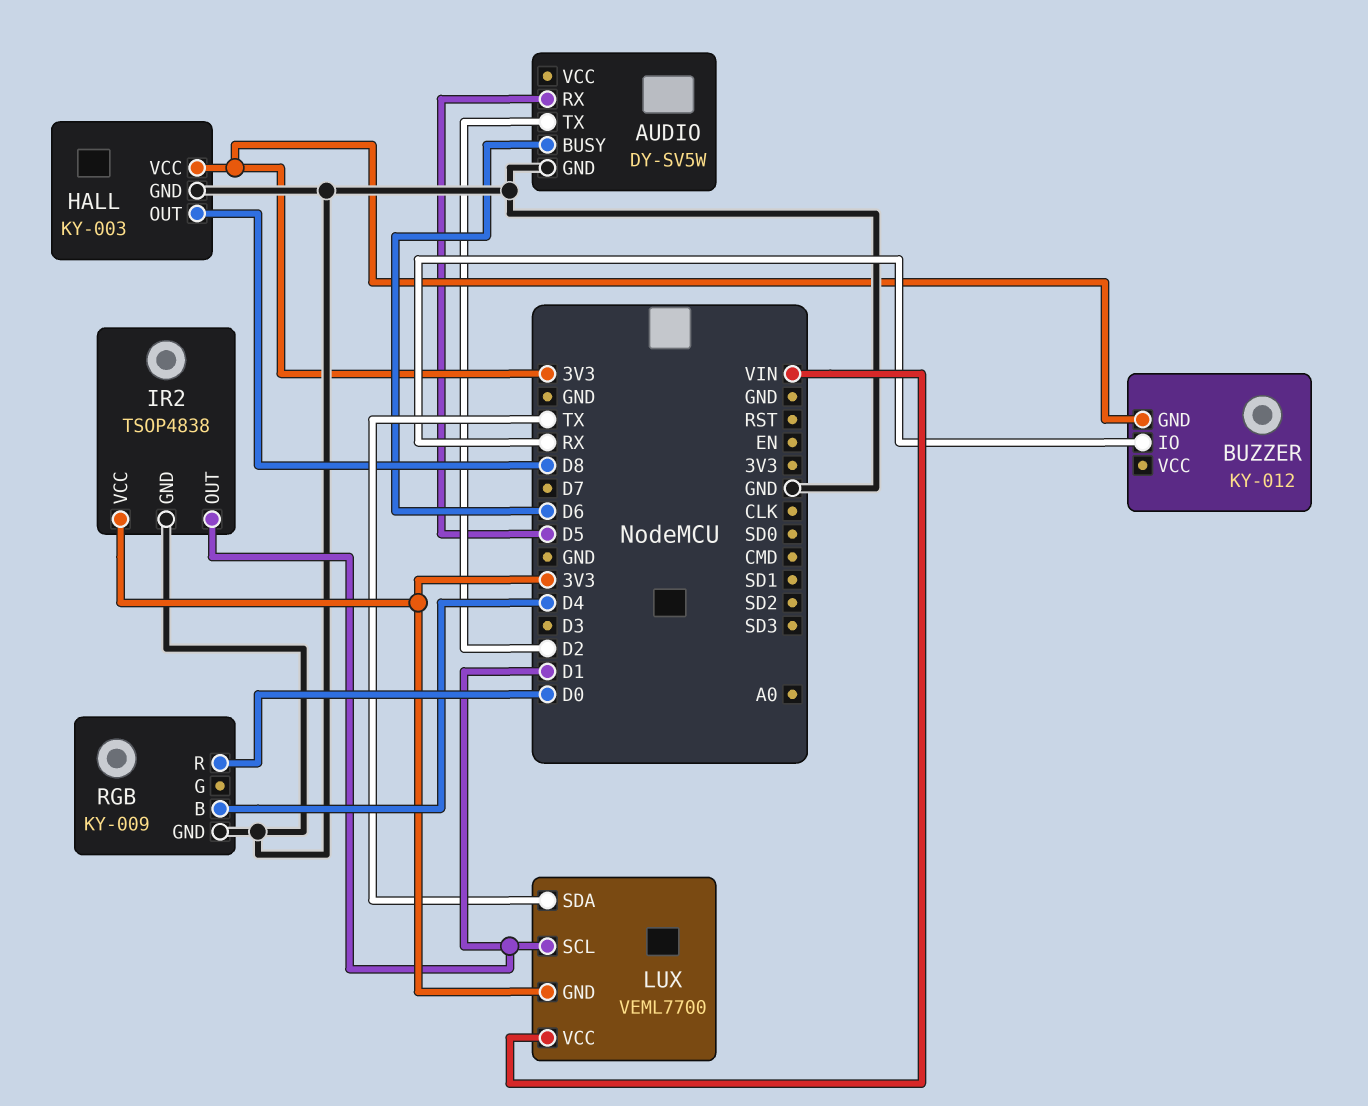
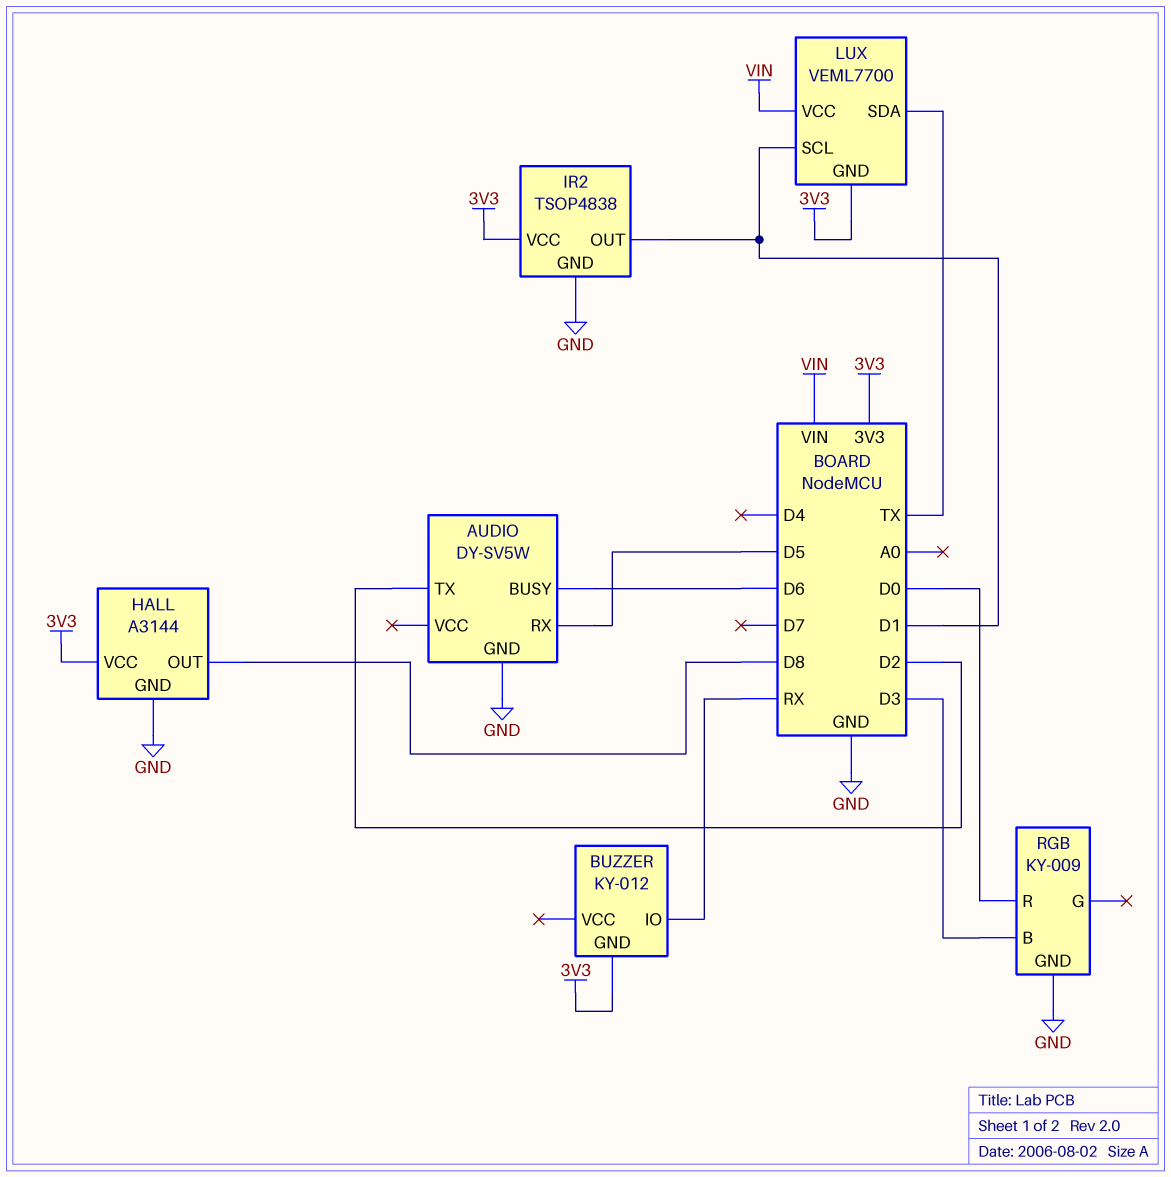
HALL: KY-003 -> A3144
RGB pin B: D4 -> D3

